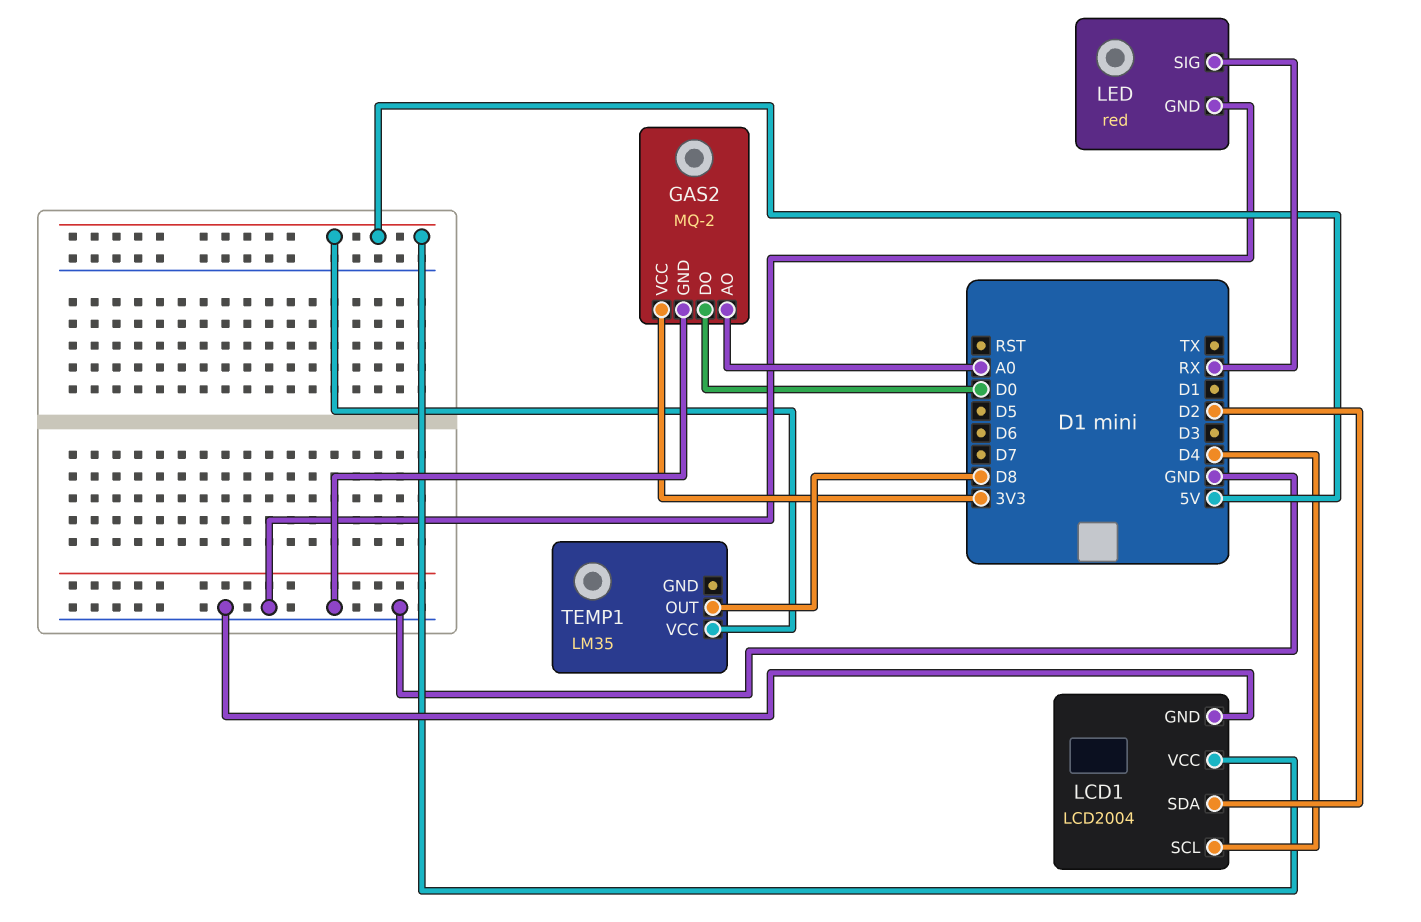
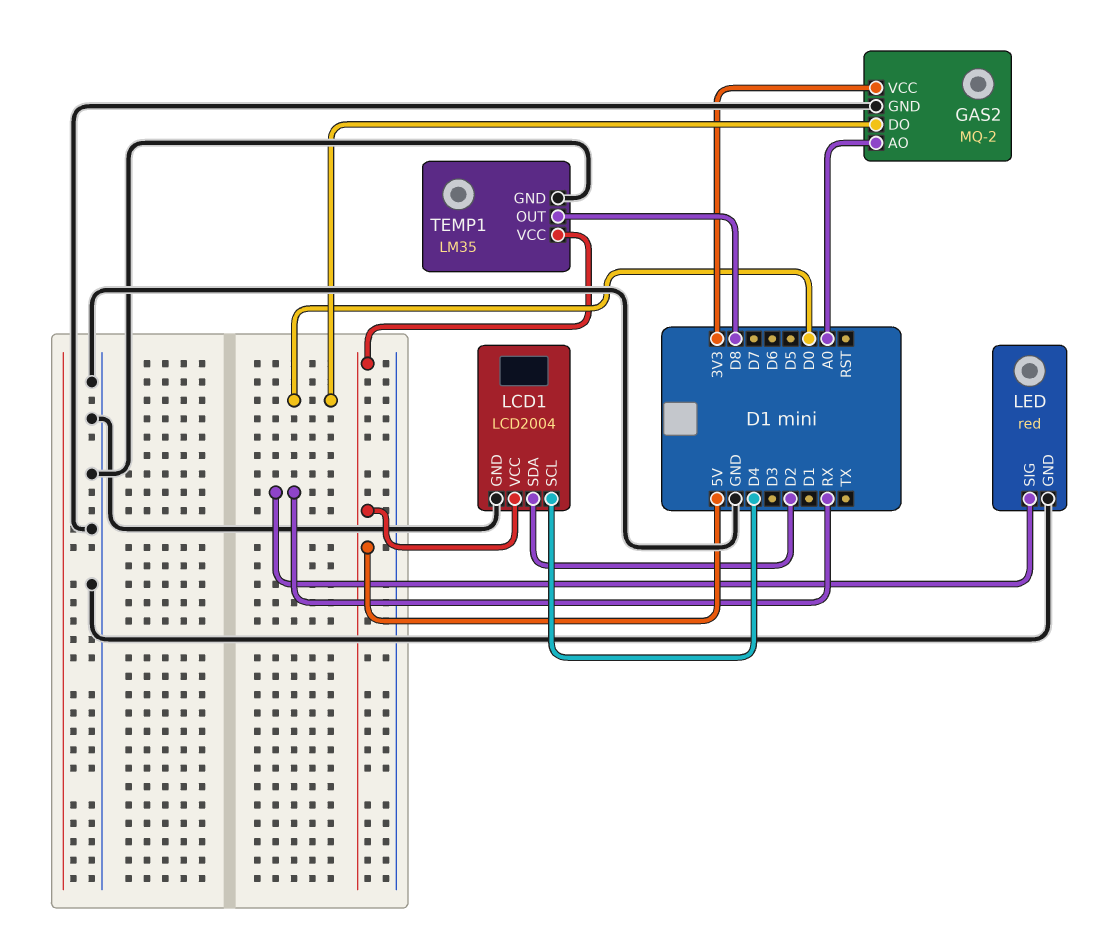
TEMP1 pin GND: none -> GND

